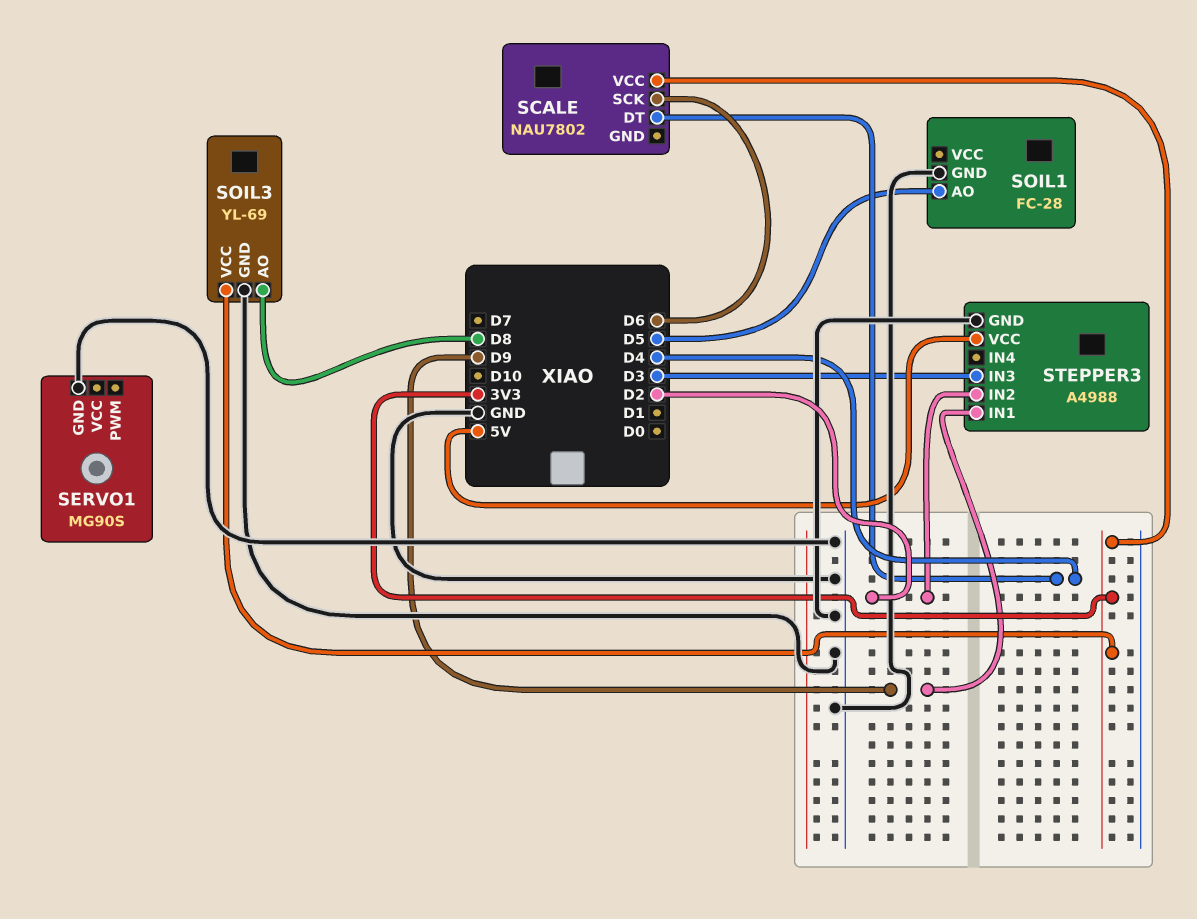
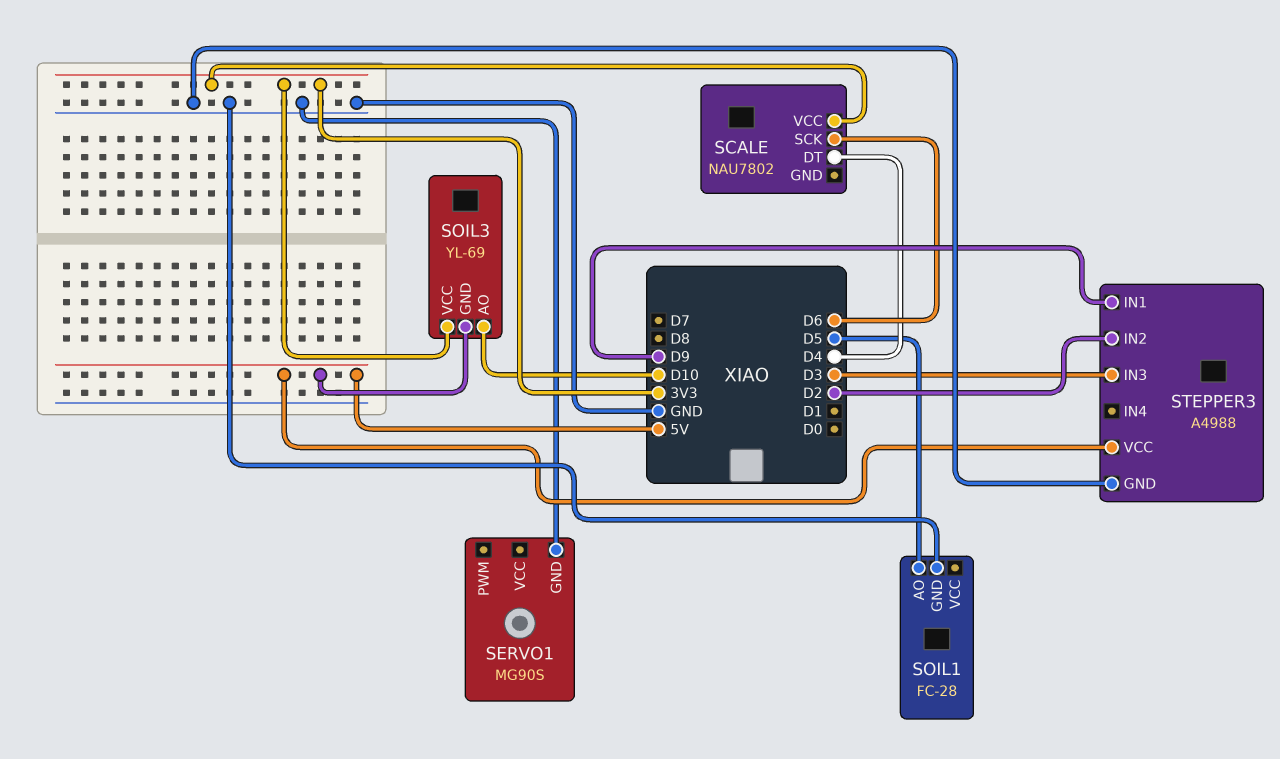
SOIL3 pin AO: D8 -> D10
SOIL3 pin GND: GND -> 5V

